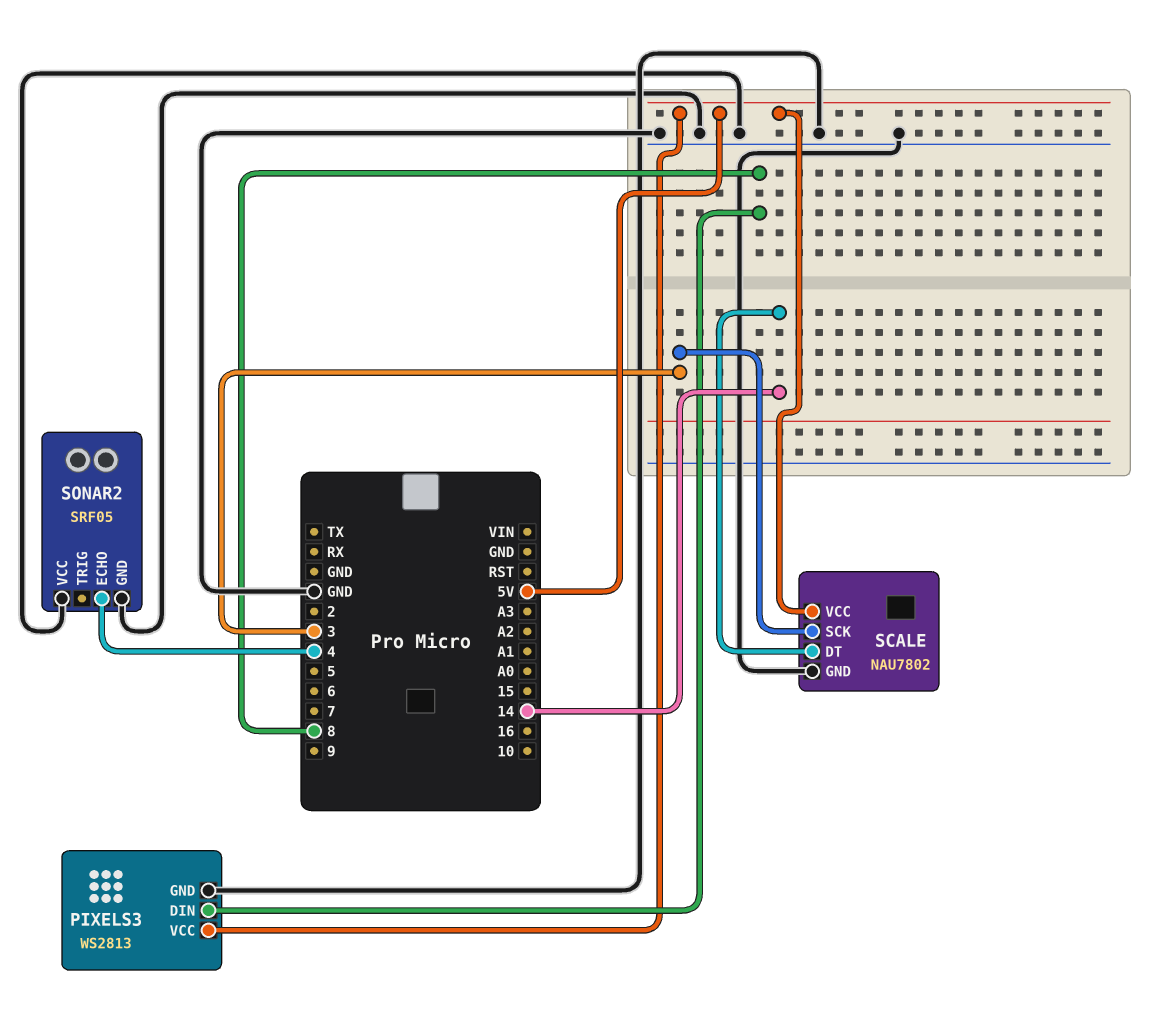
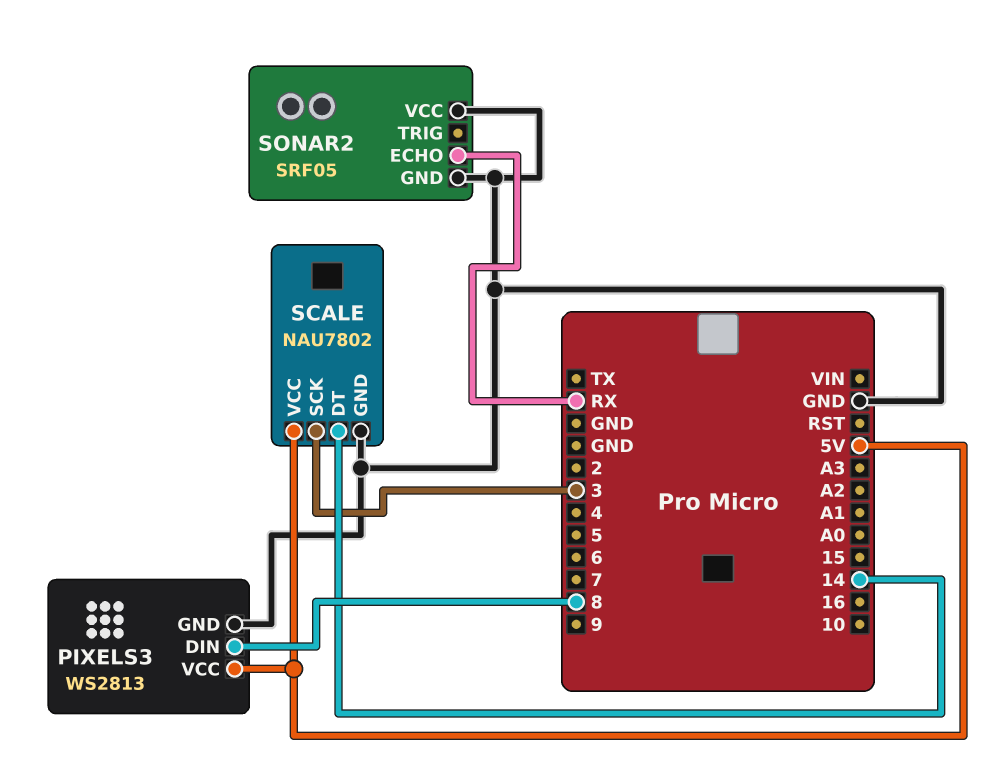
SONAR2 pin ECHO: 4 -> RX

